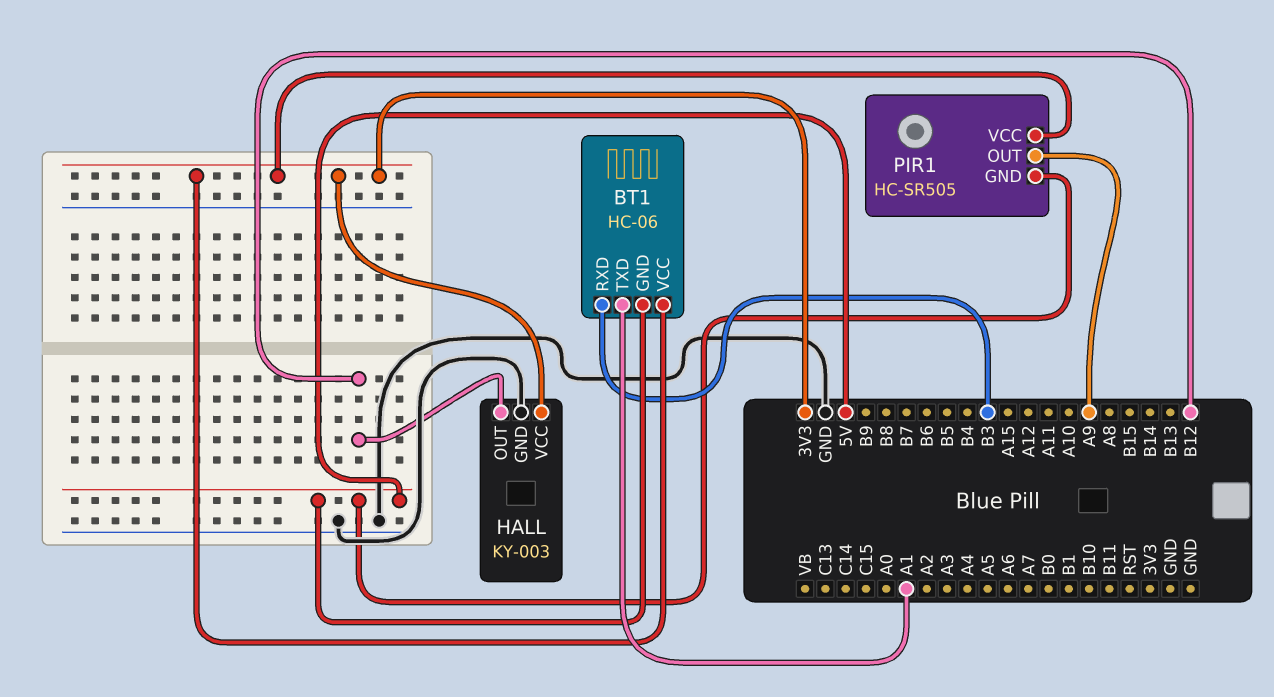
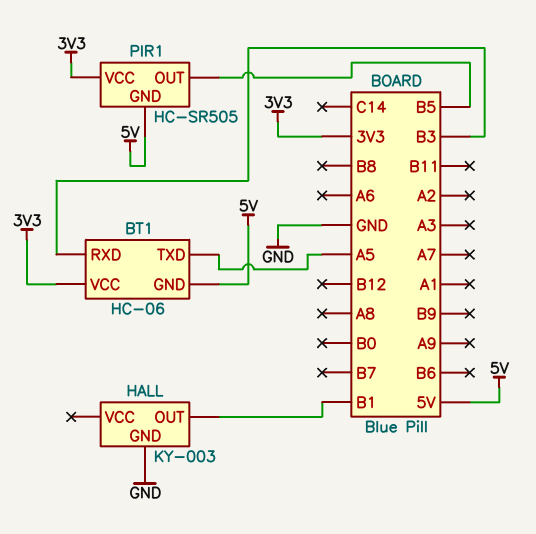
BT1 pin TXD: A1 -> A5
HALL pin OUT: B12 -> B1
HALL pin VCC: 3V3 -> none
PIR1 pin OUT: A9 -> B5

